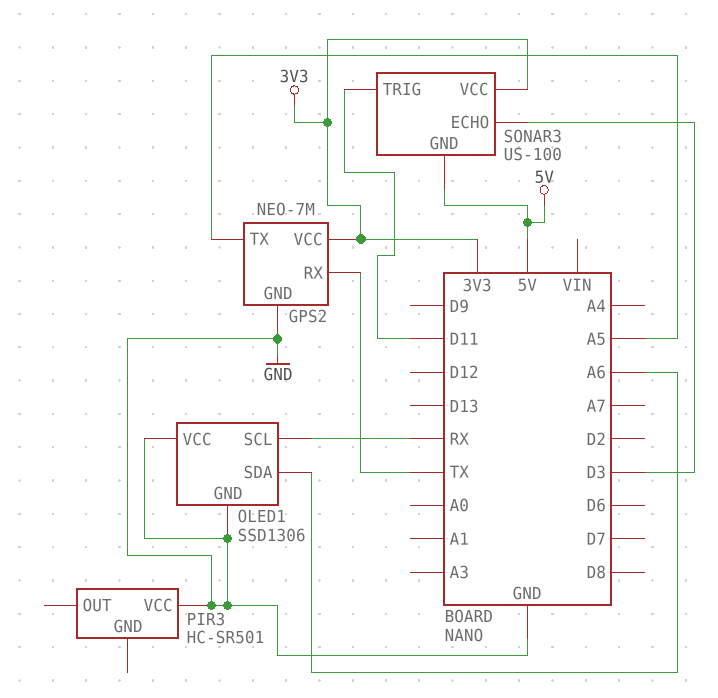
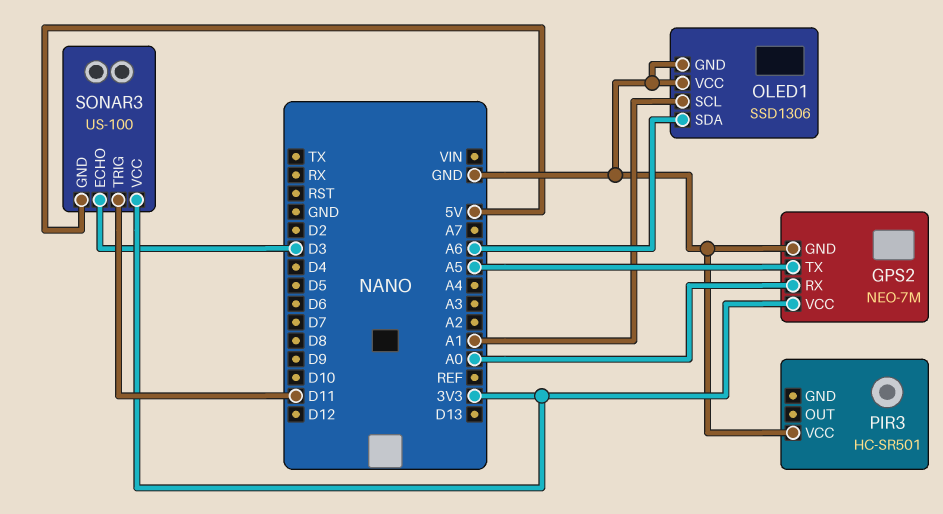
GPS2 pin RX: TX -> A0
OLED1 pin SCL: RX -> A1

